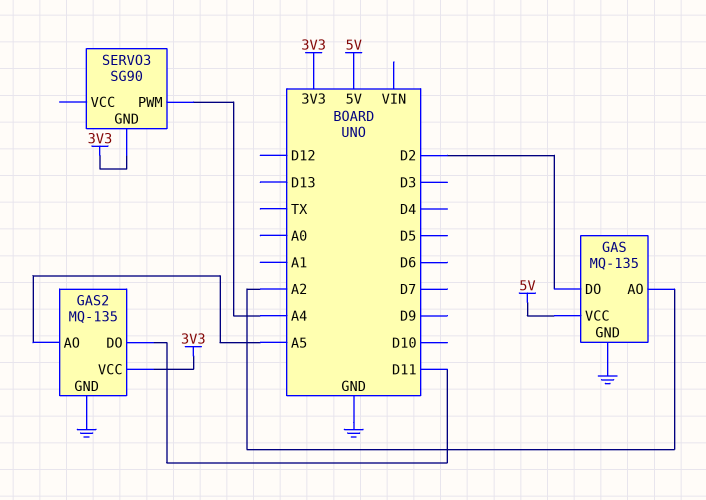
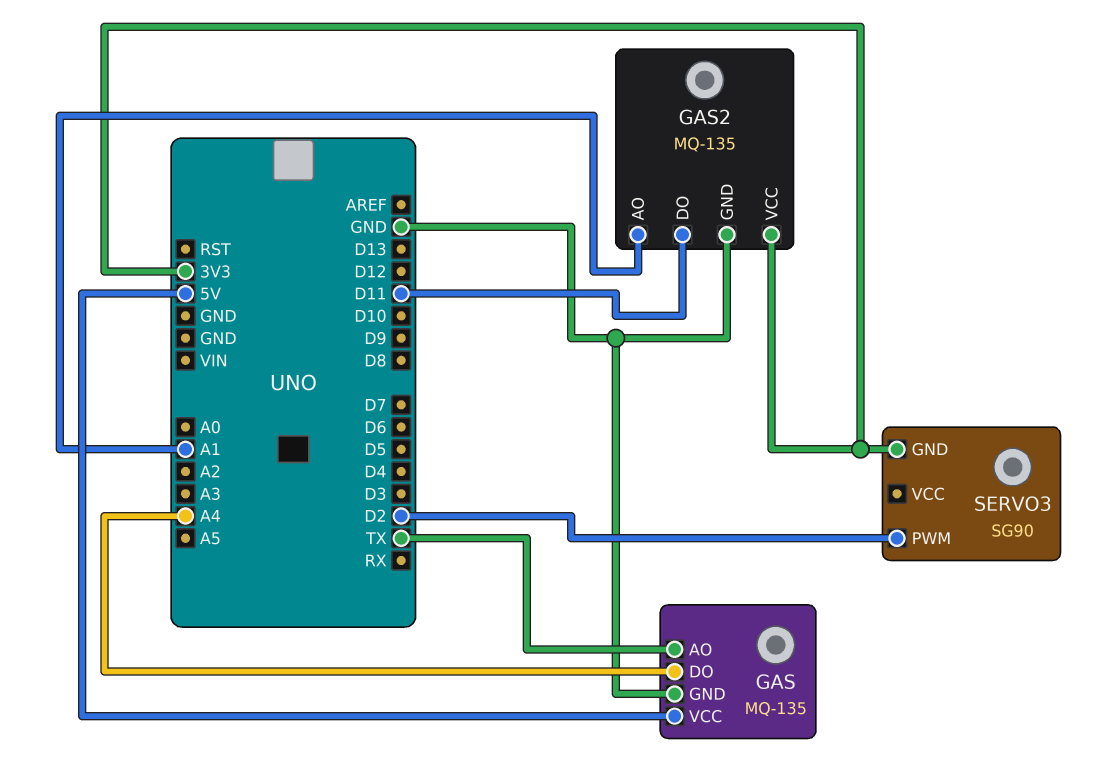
GAS pin AO: A2 -> TX
GAS pin DO: D2 -> A4
GAS2 pin AO: A5 -> A1
SERVO3 pin PWM: A4 -> D2

